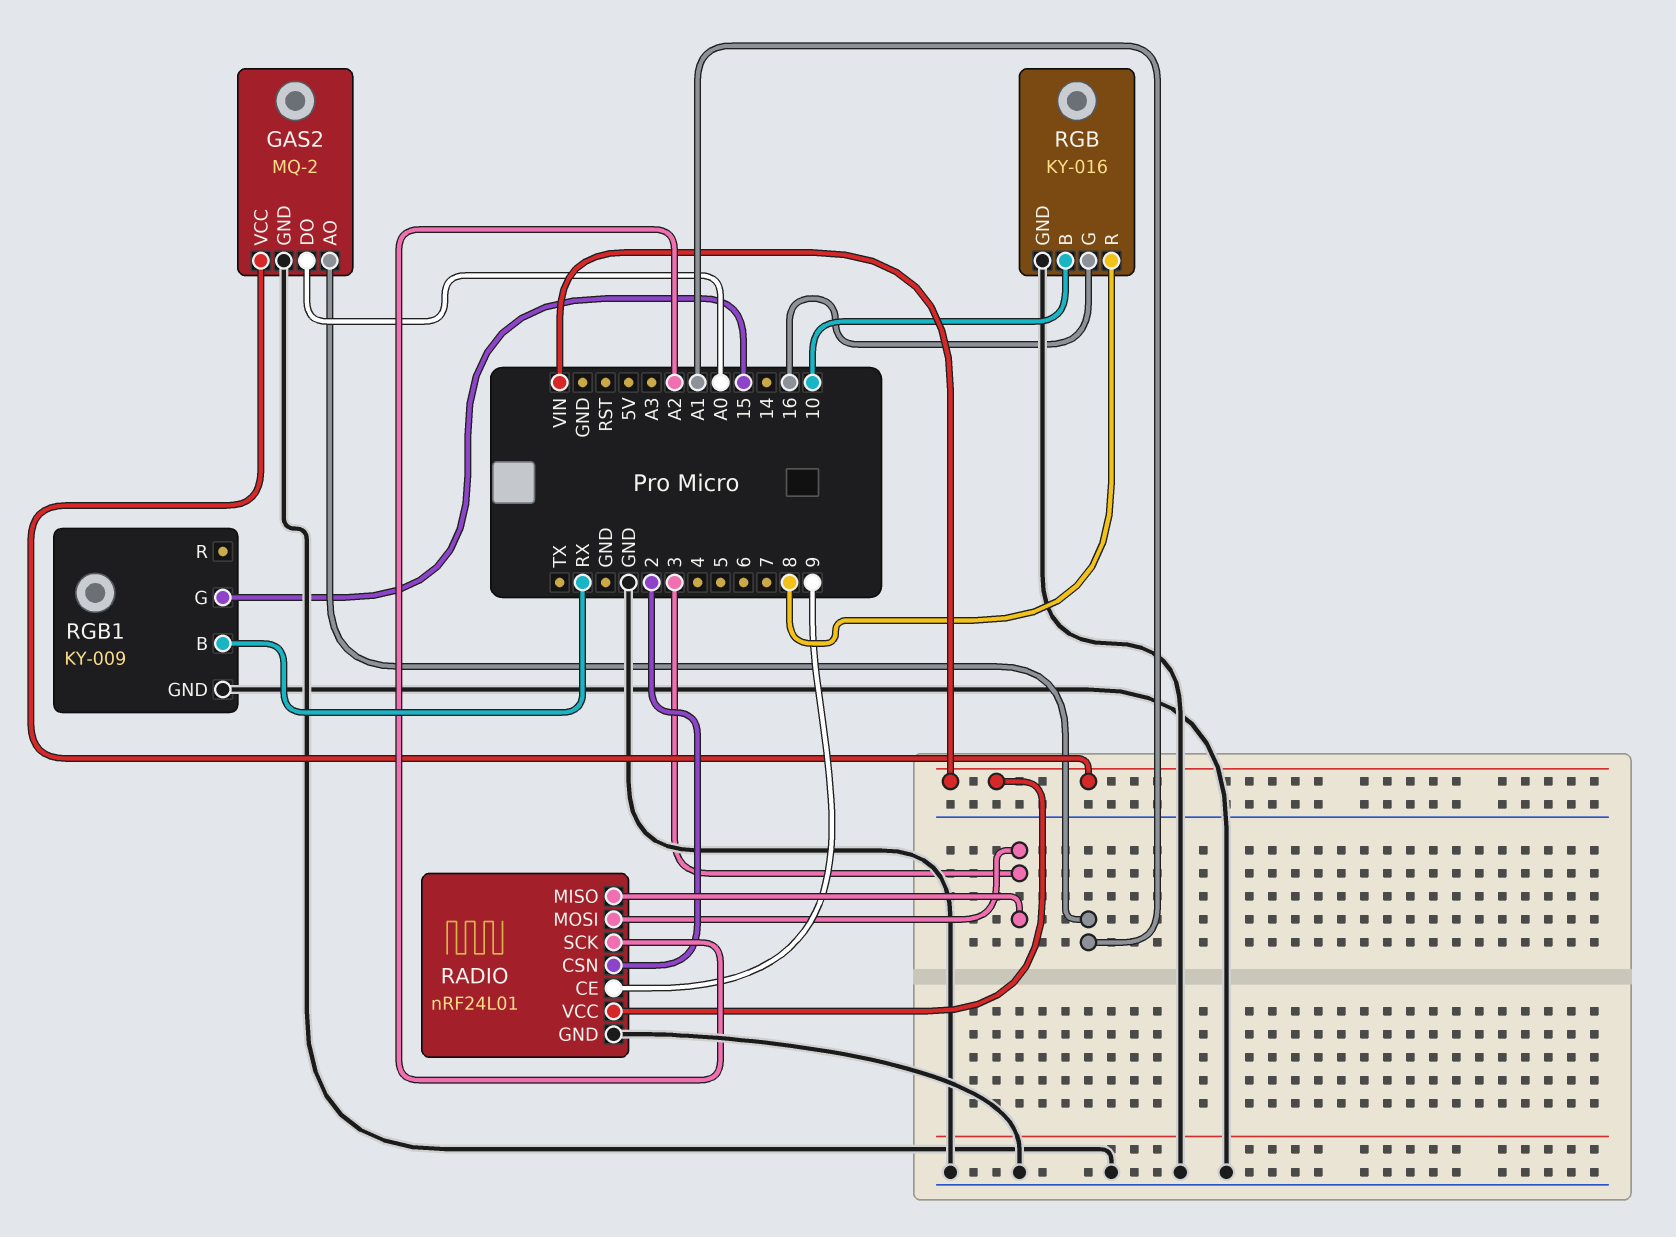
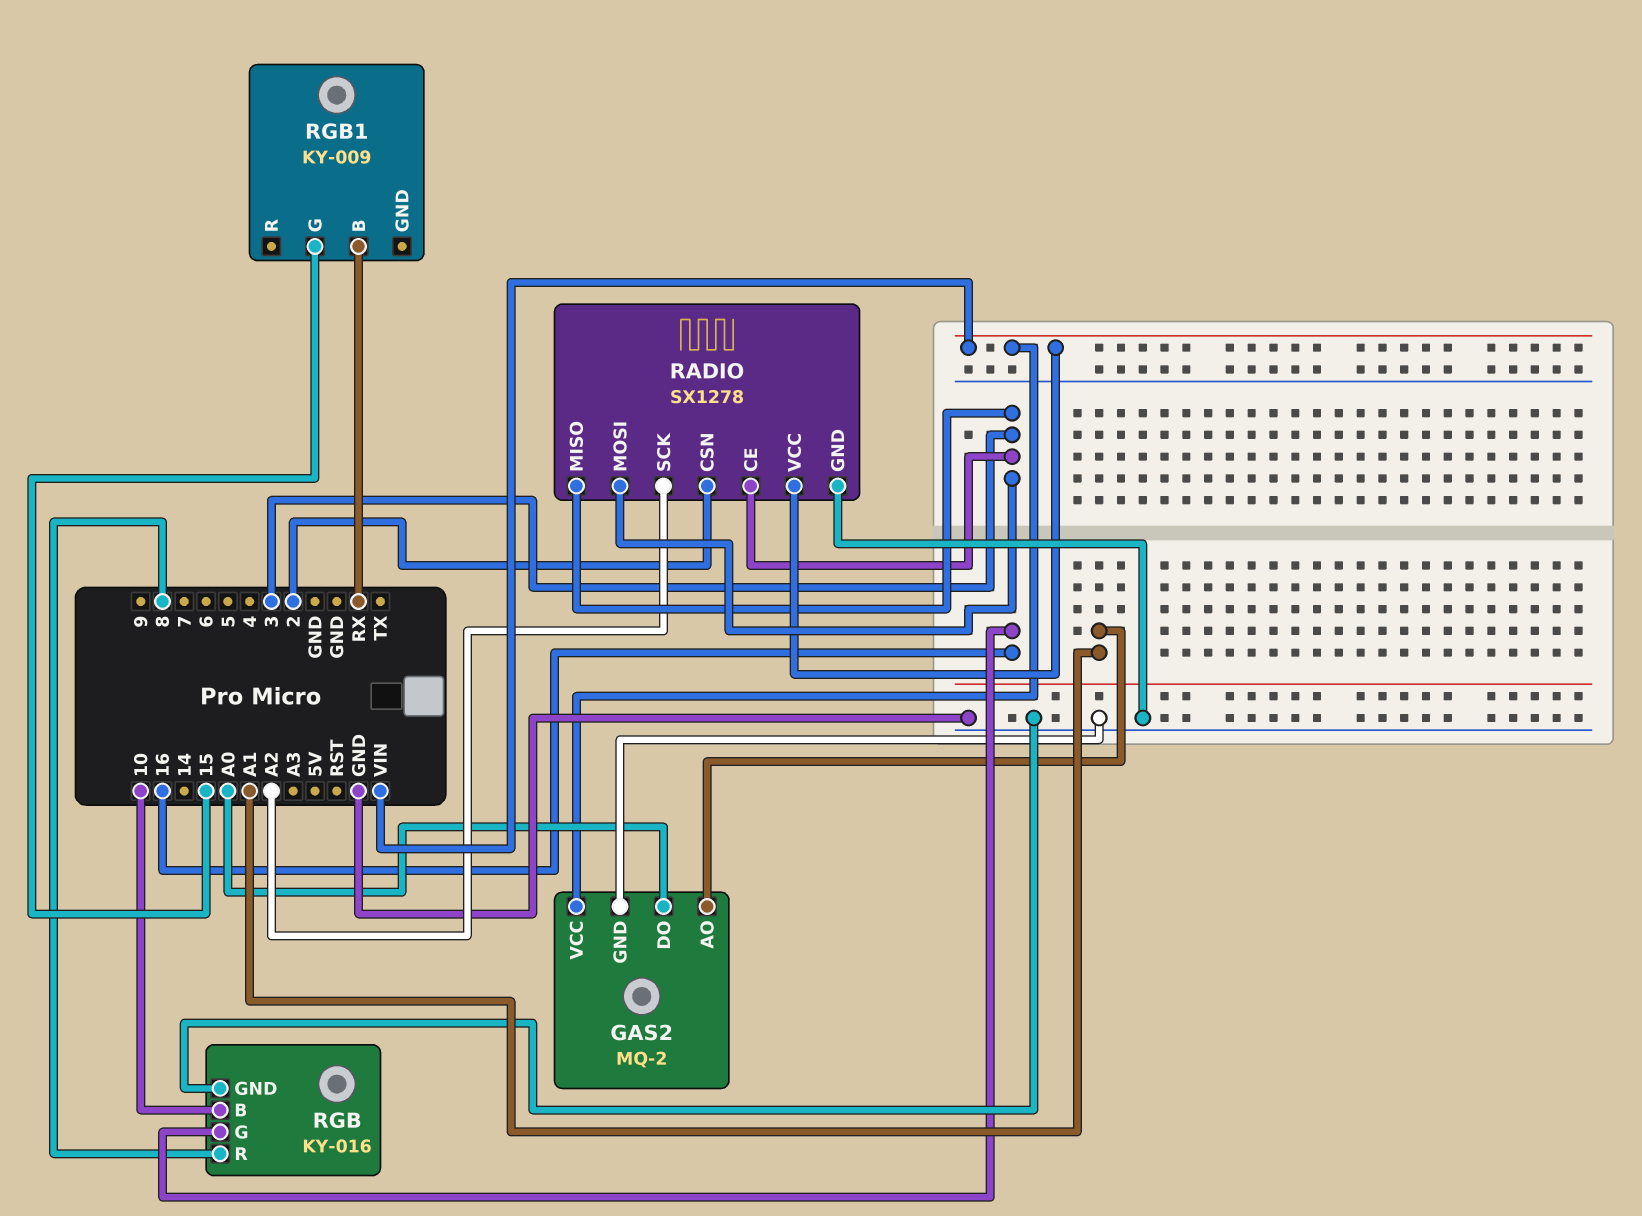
RADIO: nRF24L01 -> SX1278
RADIO pin CE: 9 -> 3
RGB1 pin GND: GND -> none

